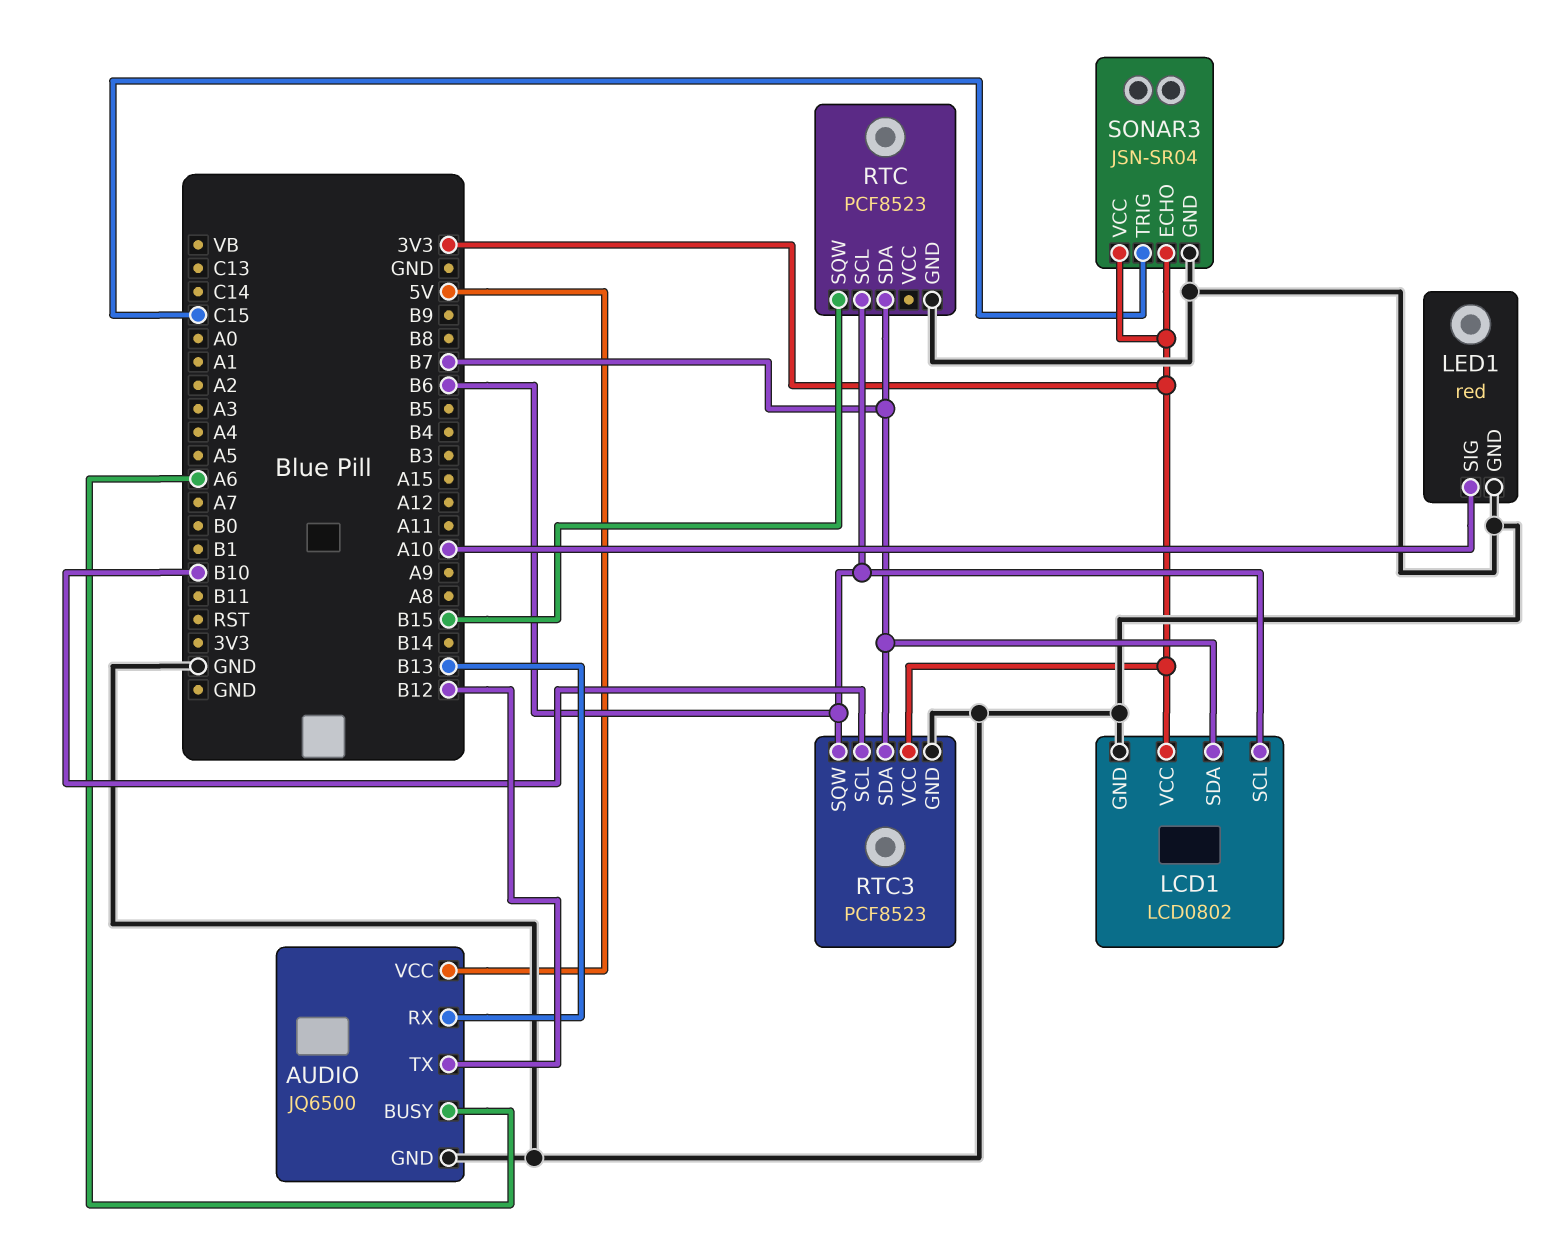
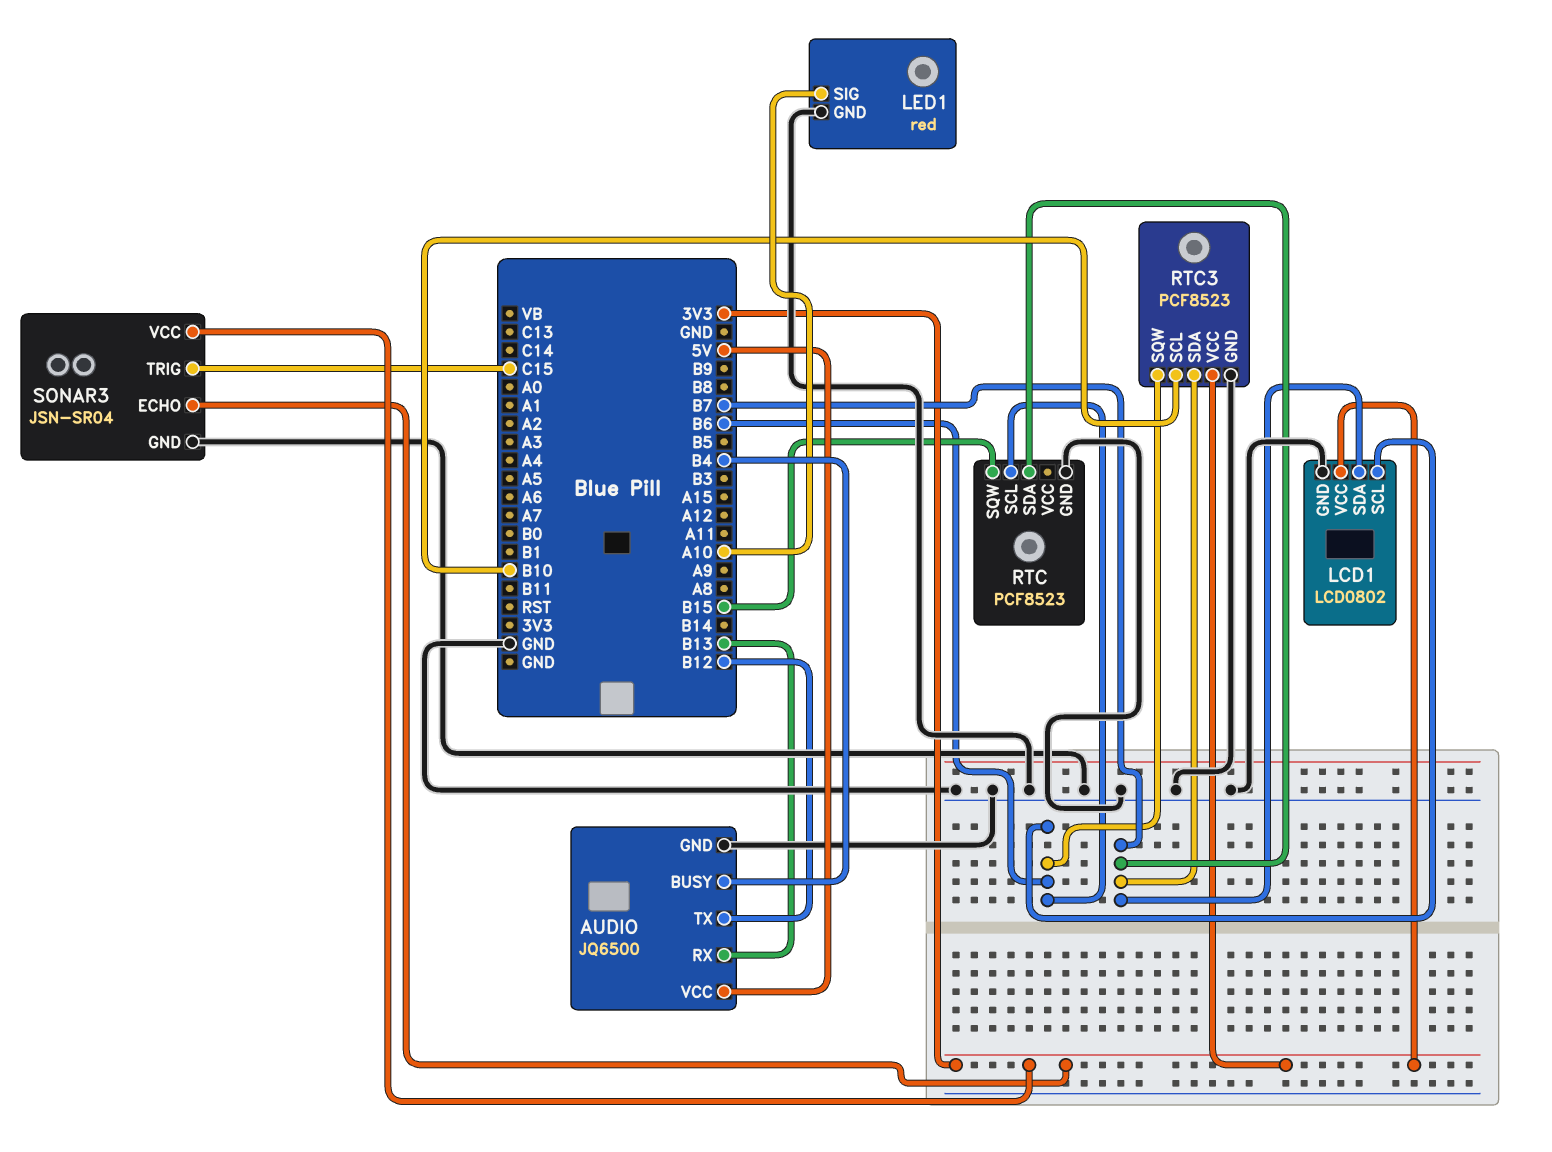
AUDIO pin BUSY: A6 -> B4

